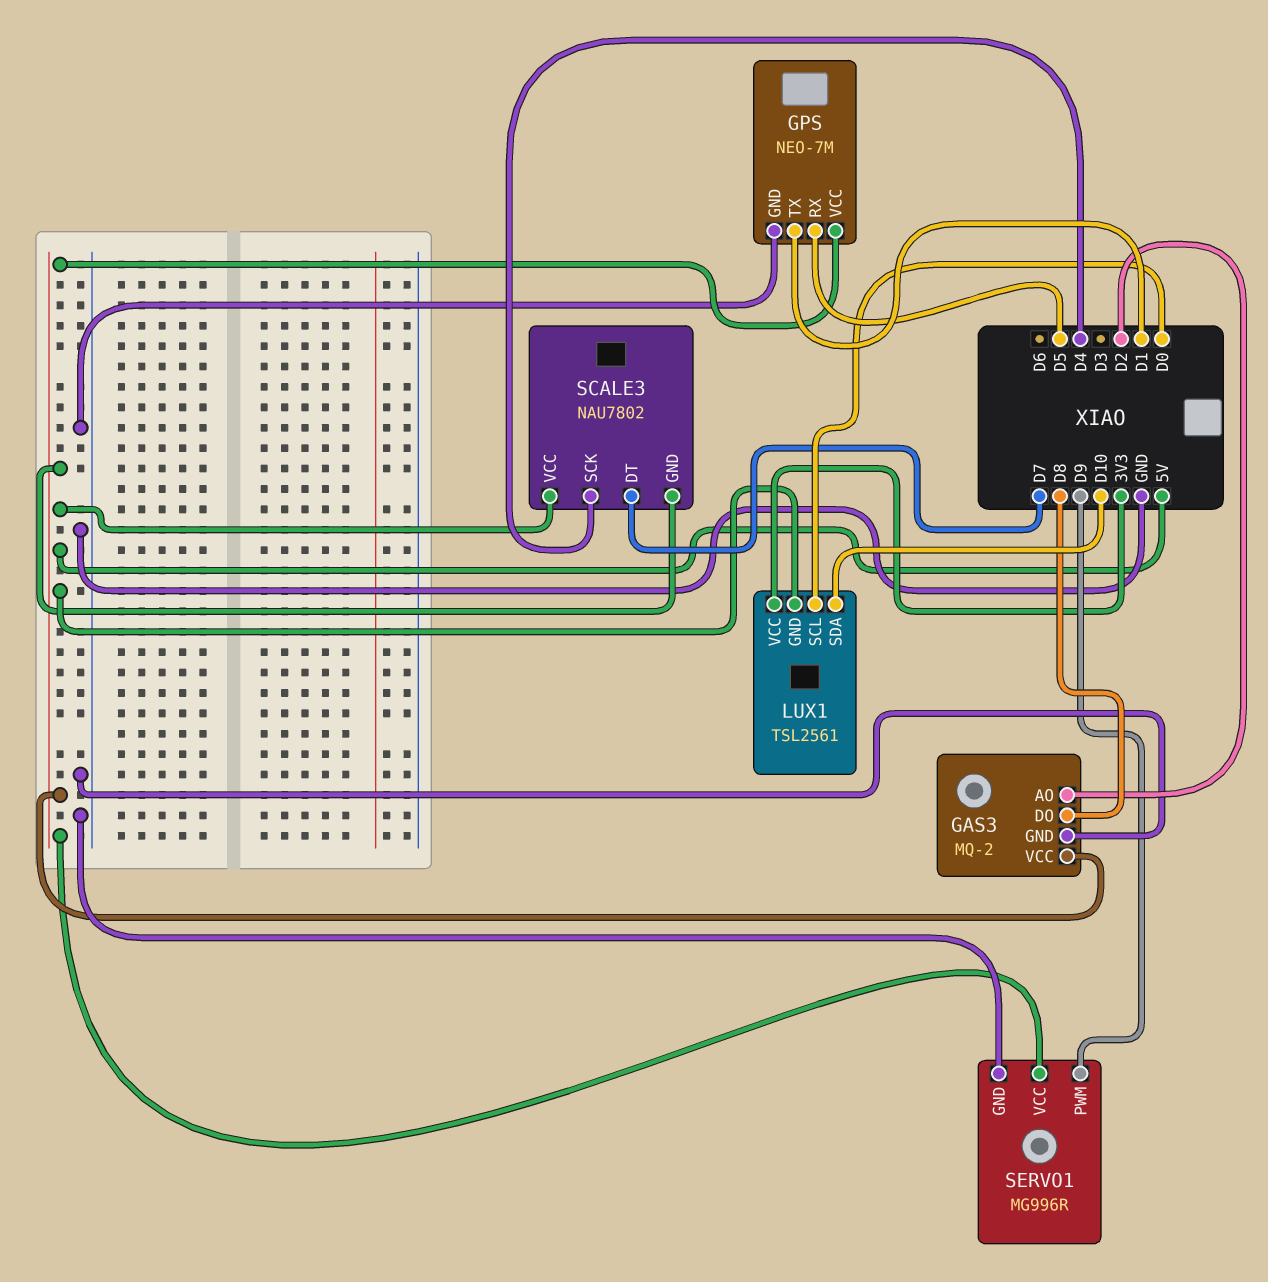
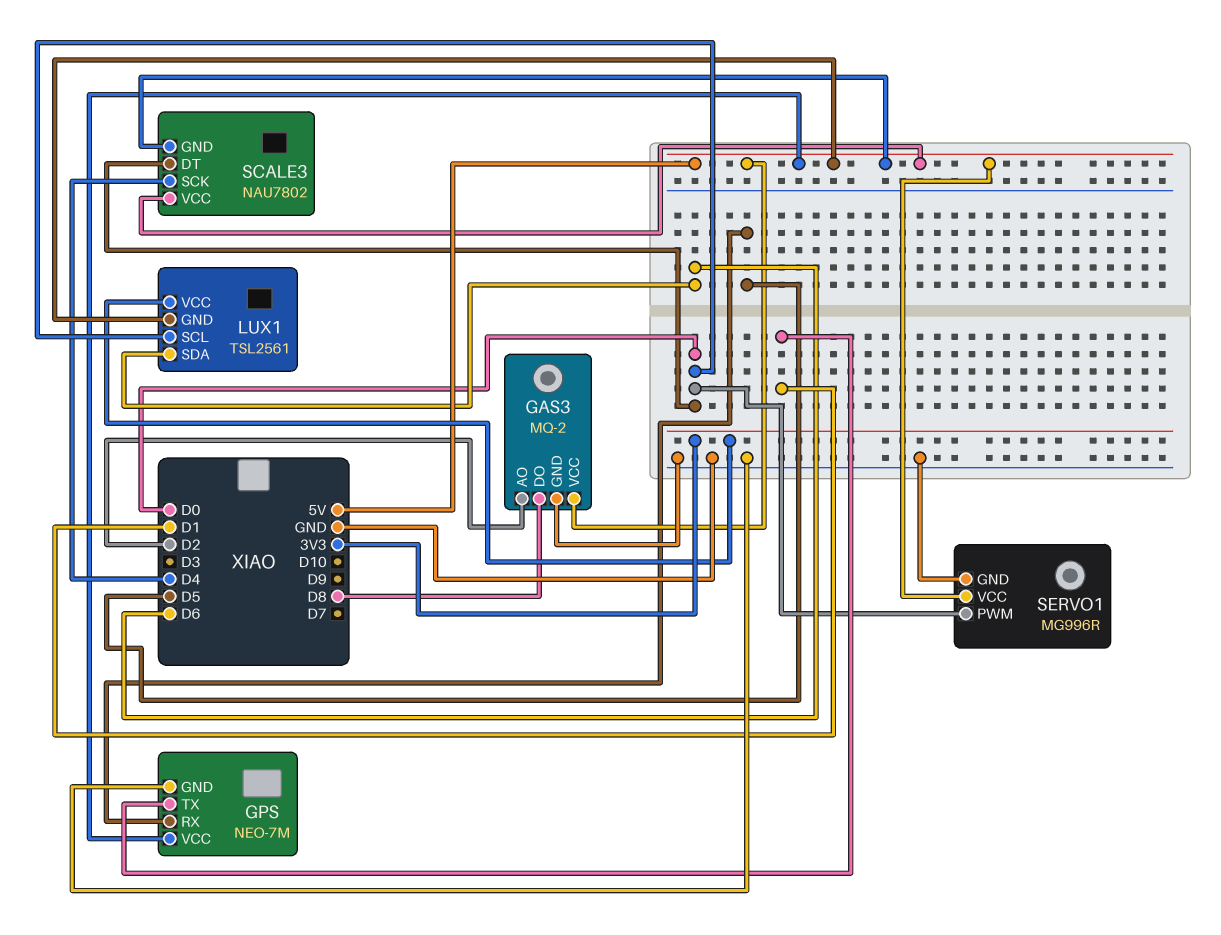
LUX1 pin SDA: D10 -> D6
SCALE3 pin DT: D7 -> D0
SERVO1 pin PWM: D9 -> D0

